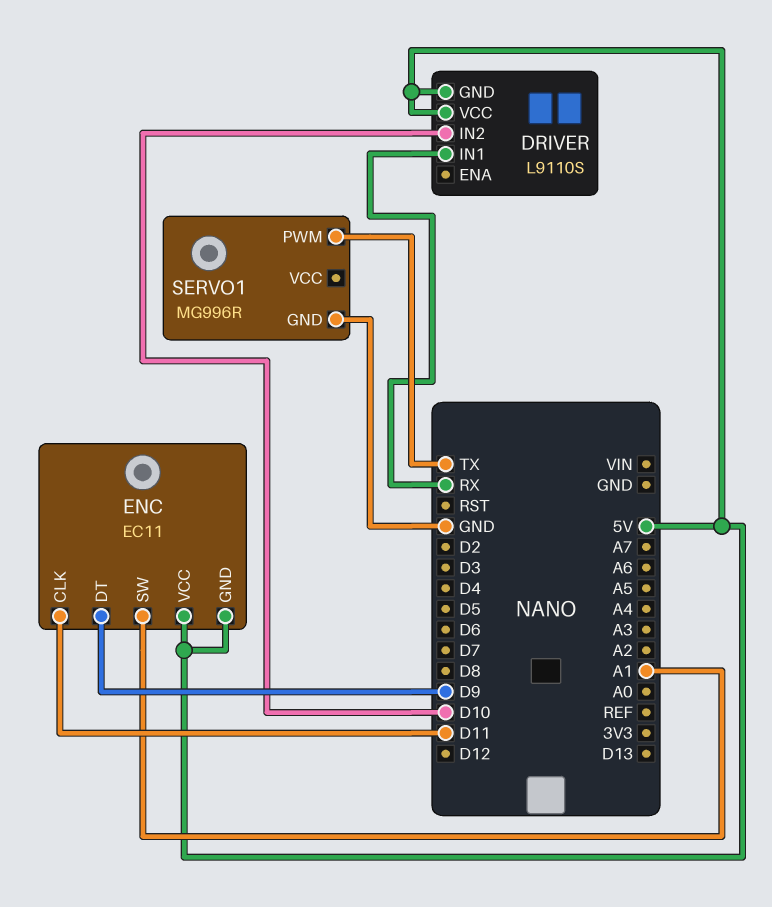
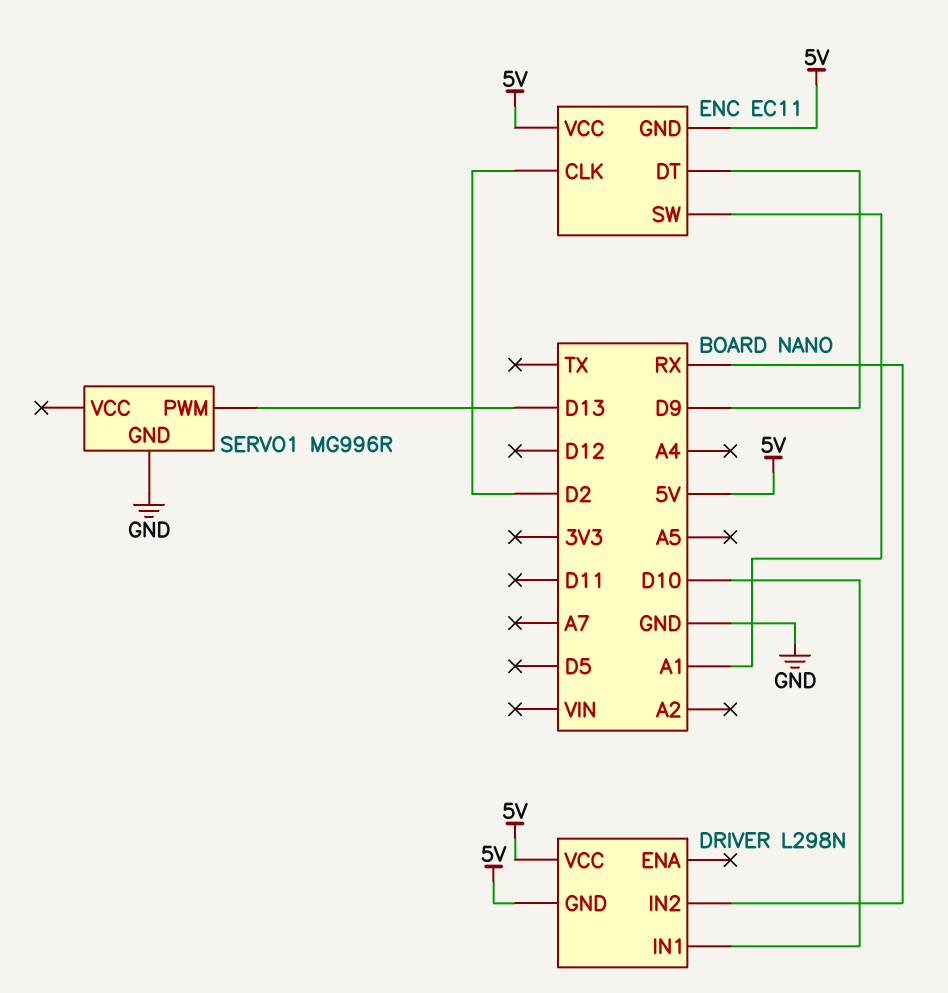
DRIVER: L9110S -> L298N
DRIVER pin IN1: RX -> D10
DRIVER pin IN2: D10 -> RX
ENC pin CLK: D11 -> D2
SERVO1 pin PWM: TX -> D13

